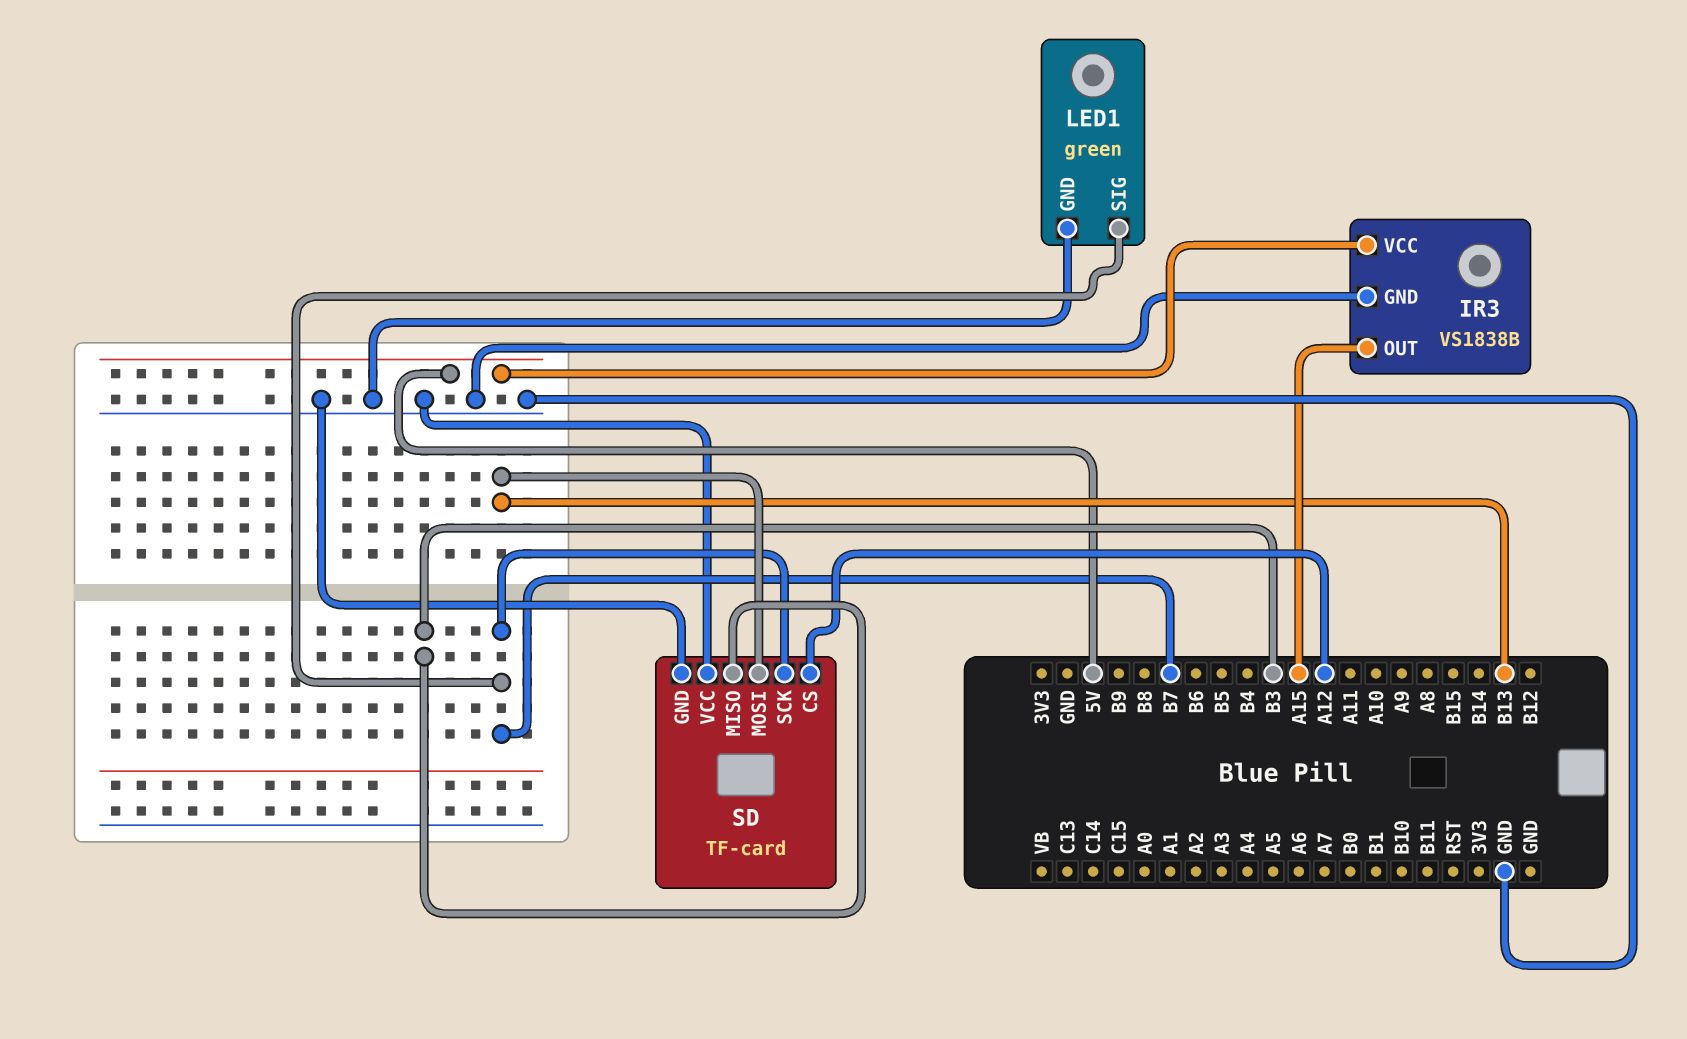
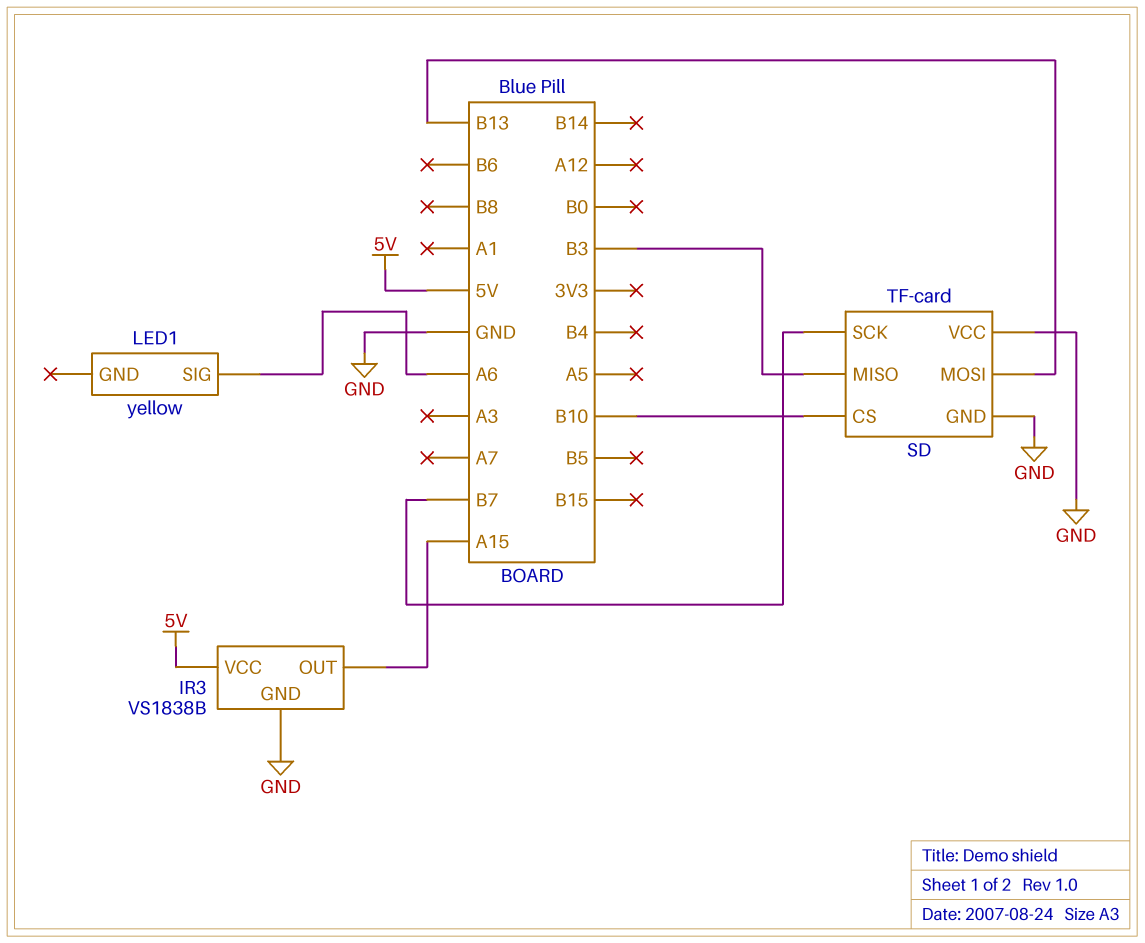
LED1: green -> yellow
LED1 pin GND: GND -> none
LED1 pin SIG: B7 -> A6
SD pin CS: A12 -> B10

